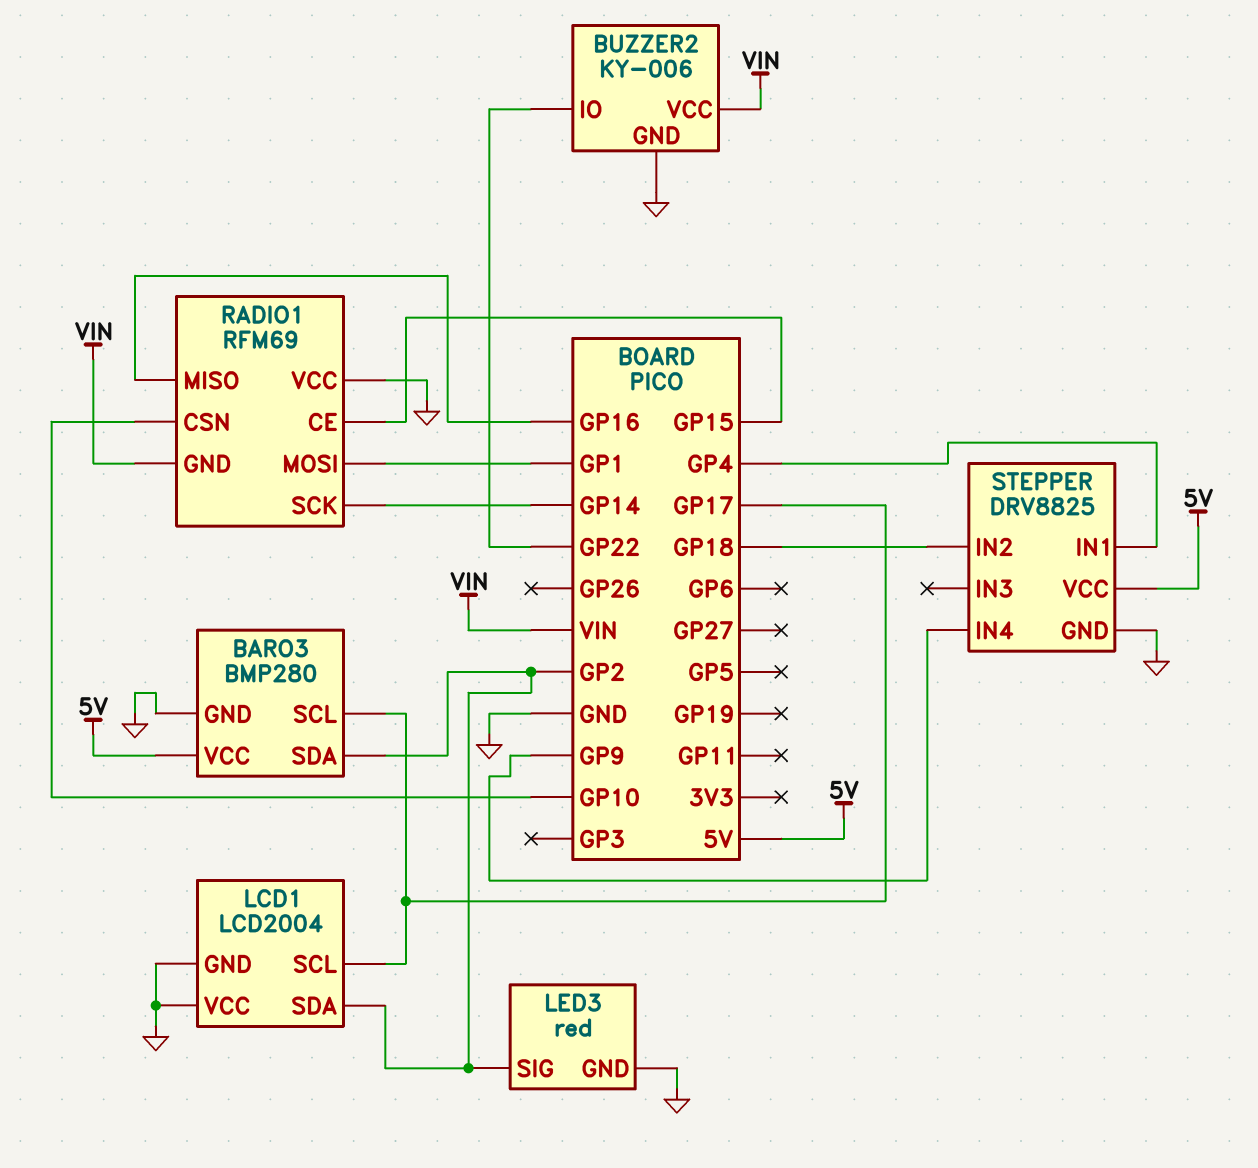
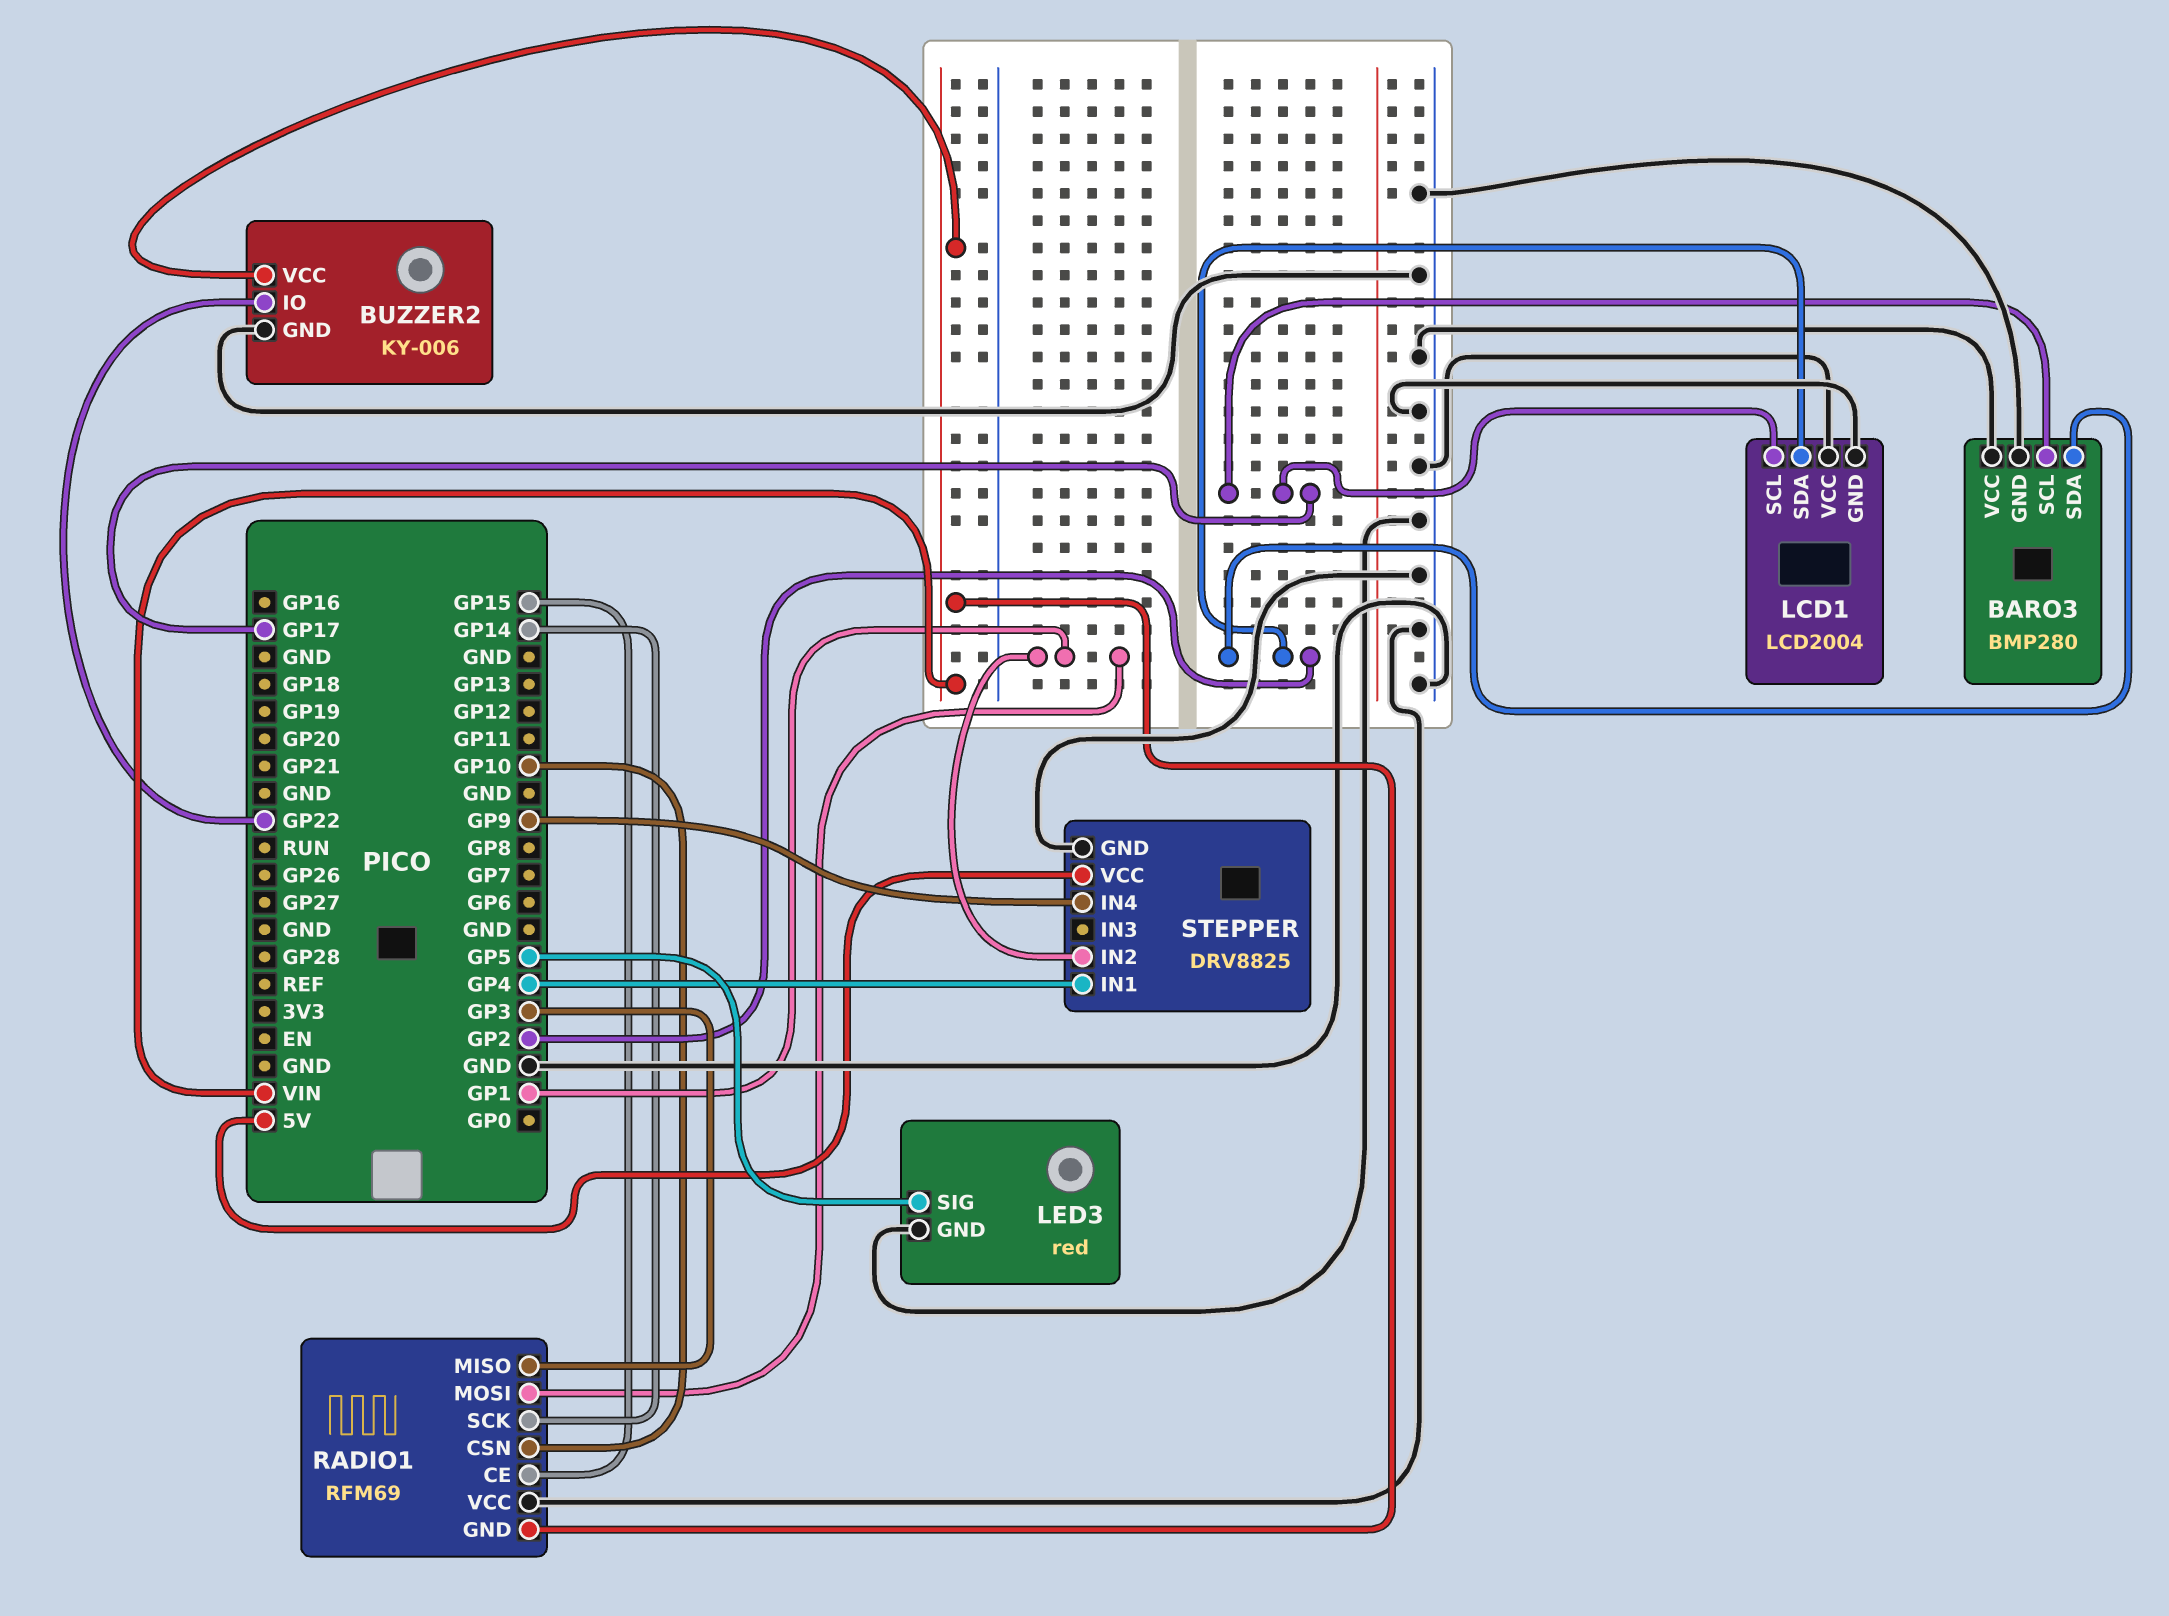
BARO3 pin VCC: 5V -> GND
LED3 pin SIG: GP2 -> GP5
RADIO1 pin MISO: GP16 -> GP3
STEPPER pin IN2: GP18 -> GP1

